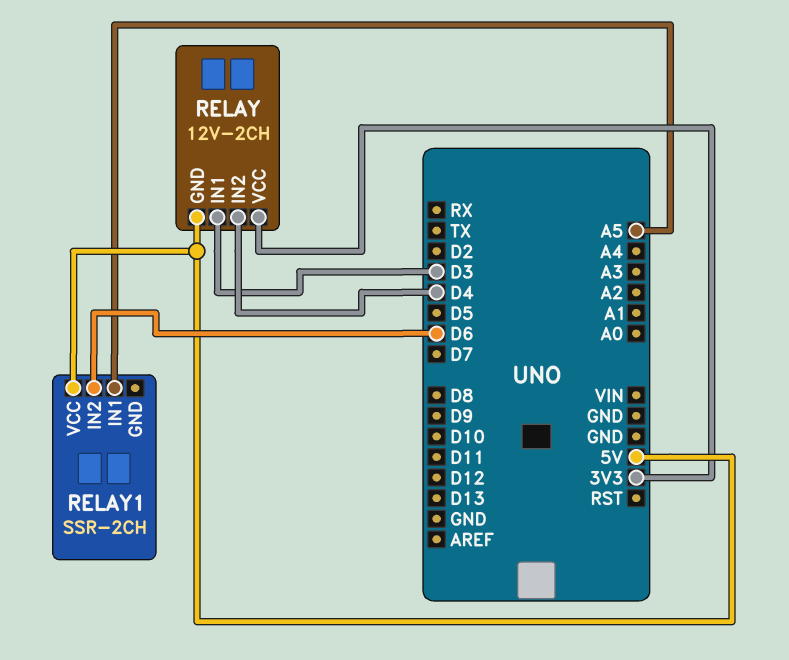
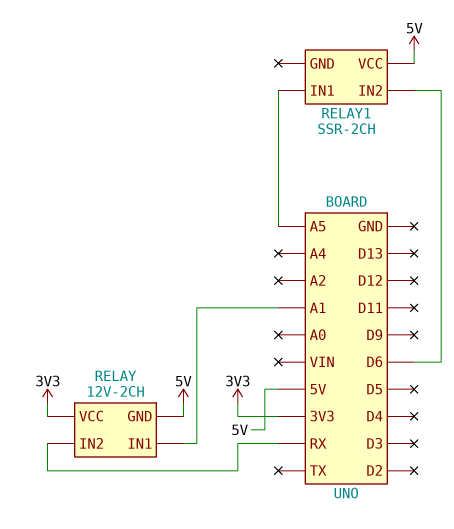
RELAY pin IN1: D3 -> A1
RELAY pin IN2: D4 -> RX

